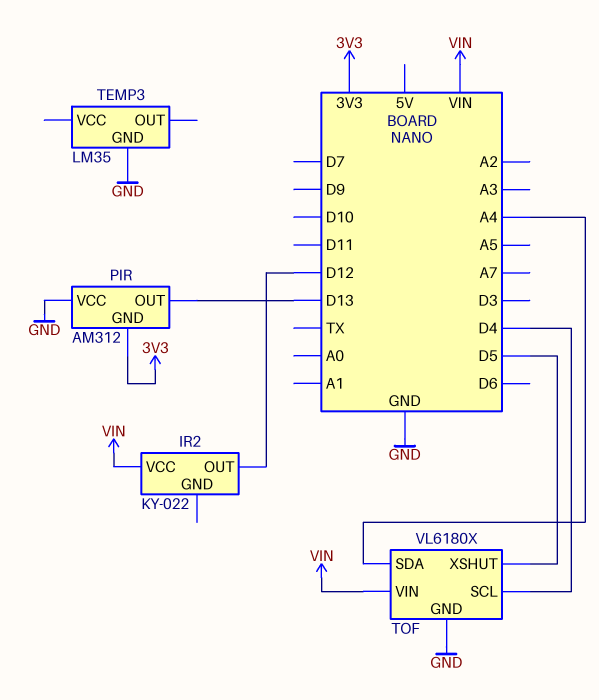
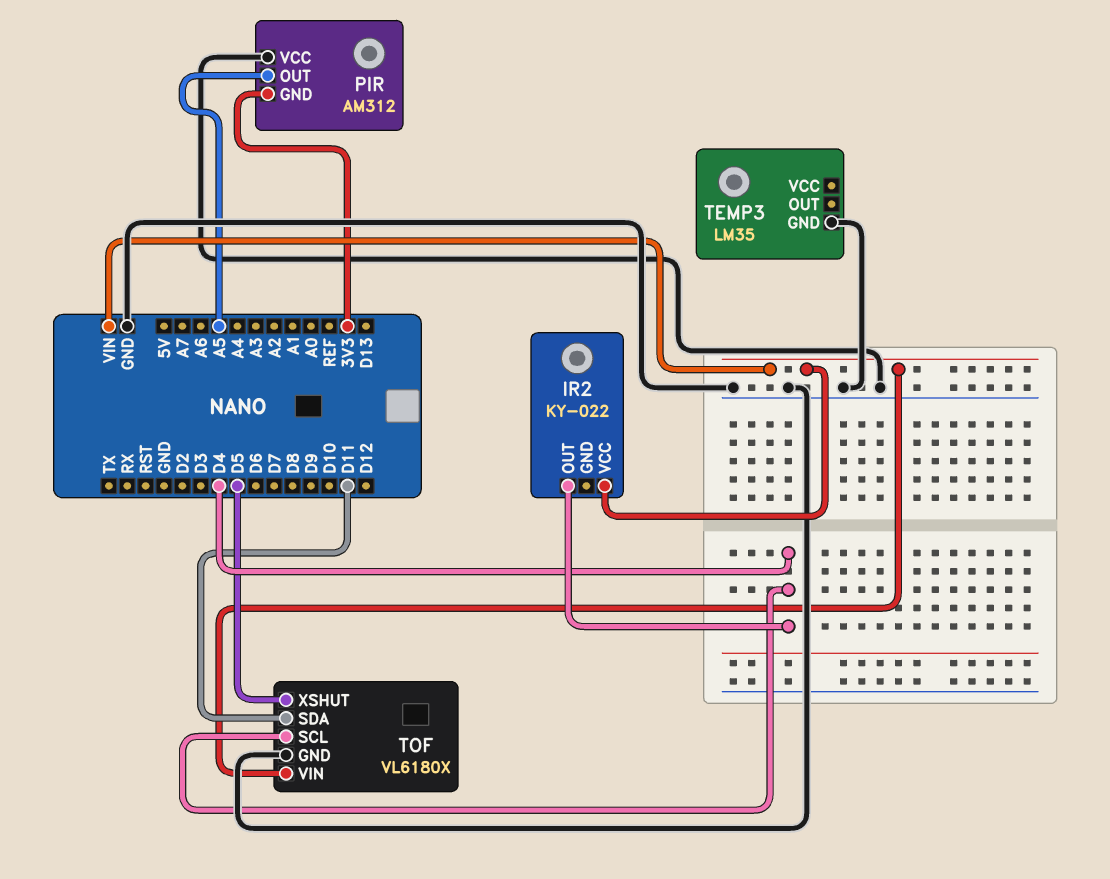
IR2 pin OUT: D12 -> D4
PIR pin OUT: D13 -> A5
TOF pin SDA: A4 -> D11

